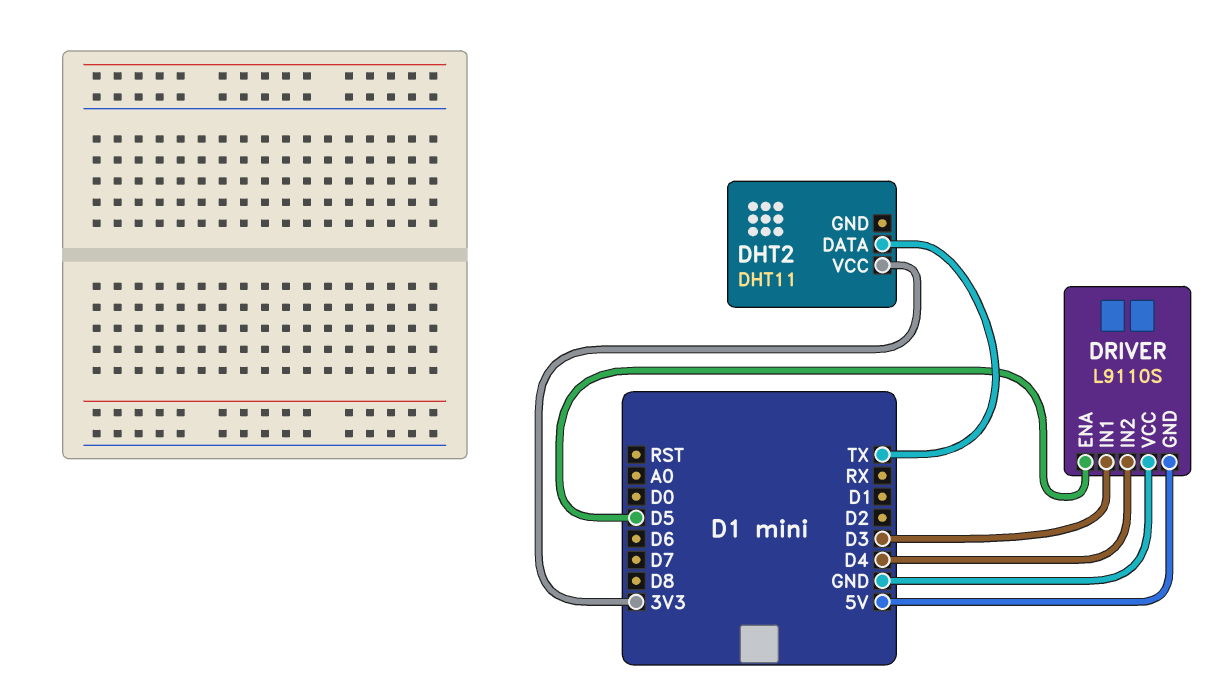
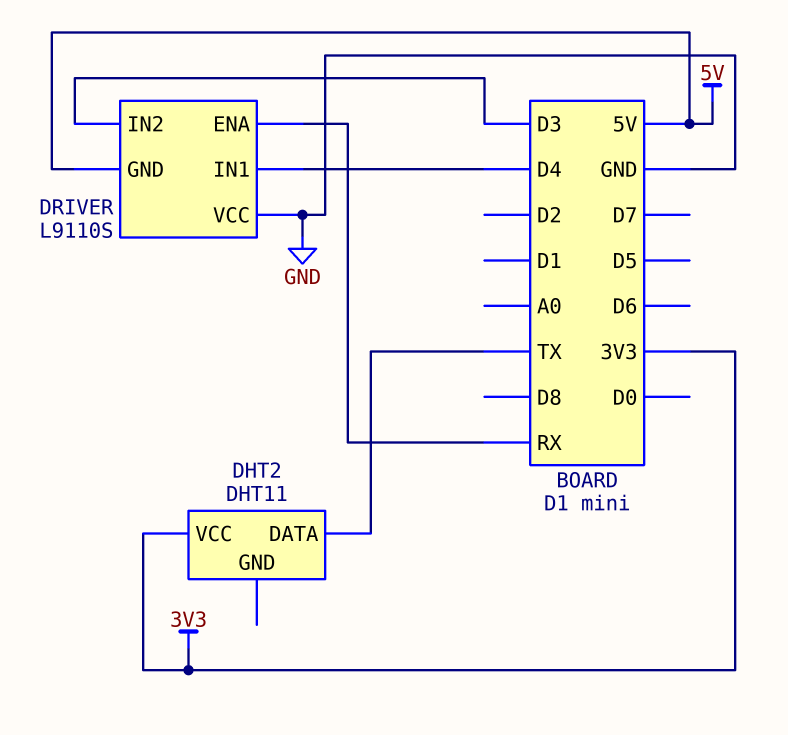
DRIVER pin ENA: D5 -> RX
DRIVER pin IN1: D3 -> D4
DRIVER pin IN2: D4 -> D3

